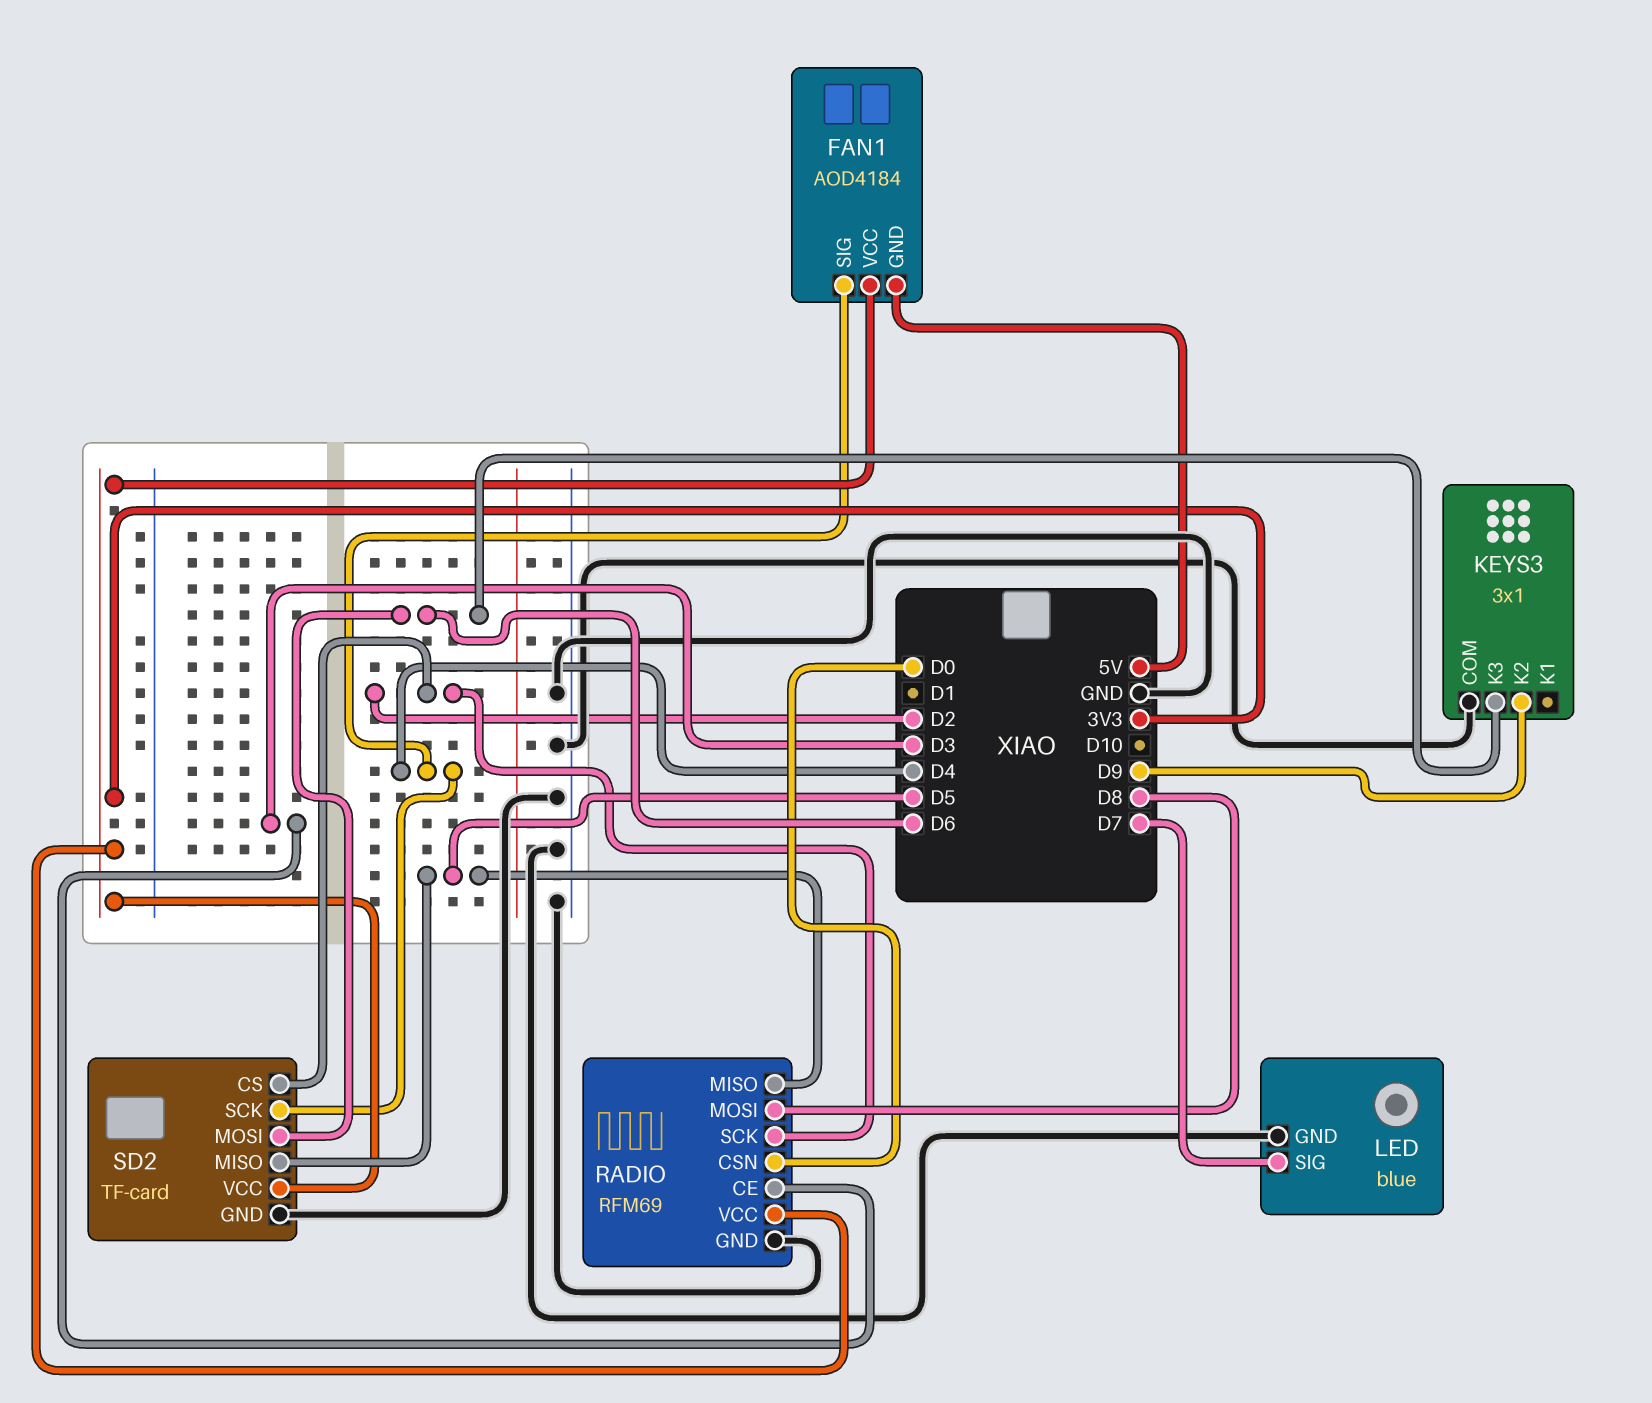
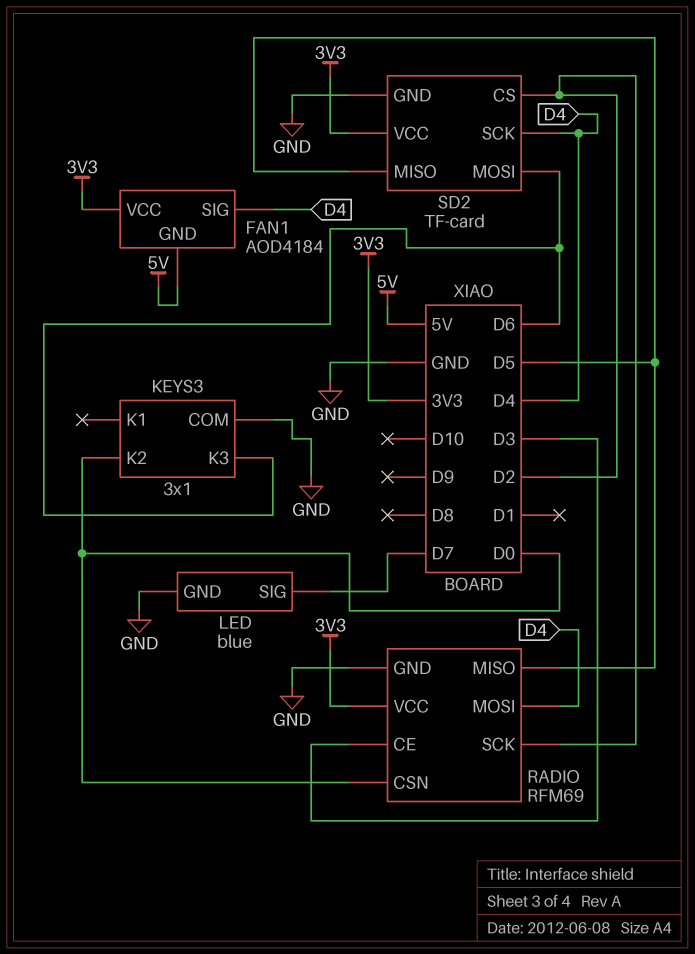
KEYS3 pin K2: D9 -> D0
RADIO pin MOSI: D8 -> D4

